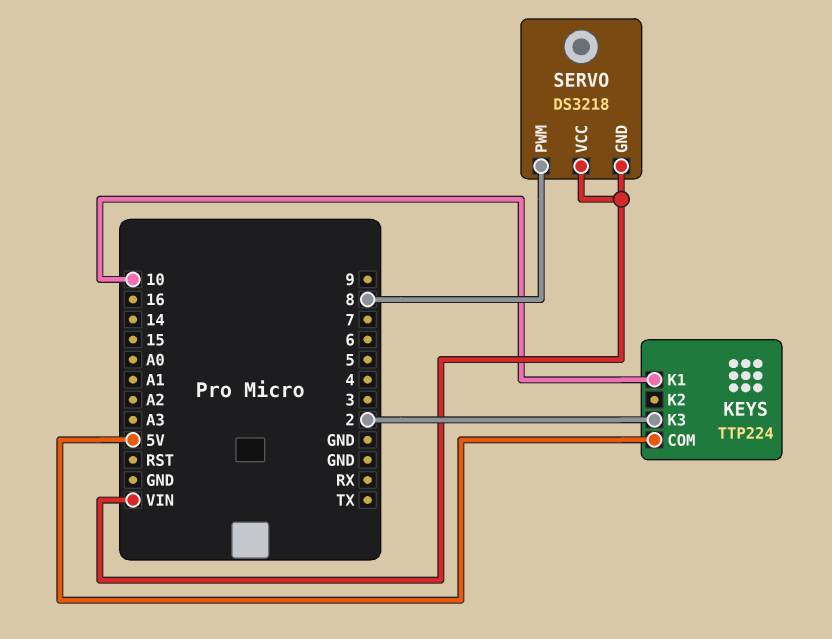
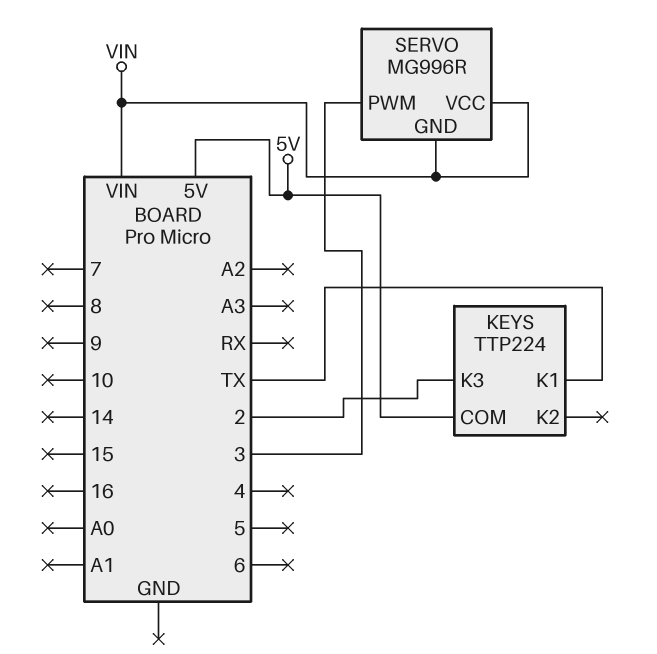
KEYS pin K1: 10 -> TX
SERVO: DS3218 -> MG996R
SERVO pin PWM: 8 -> 3

